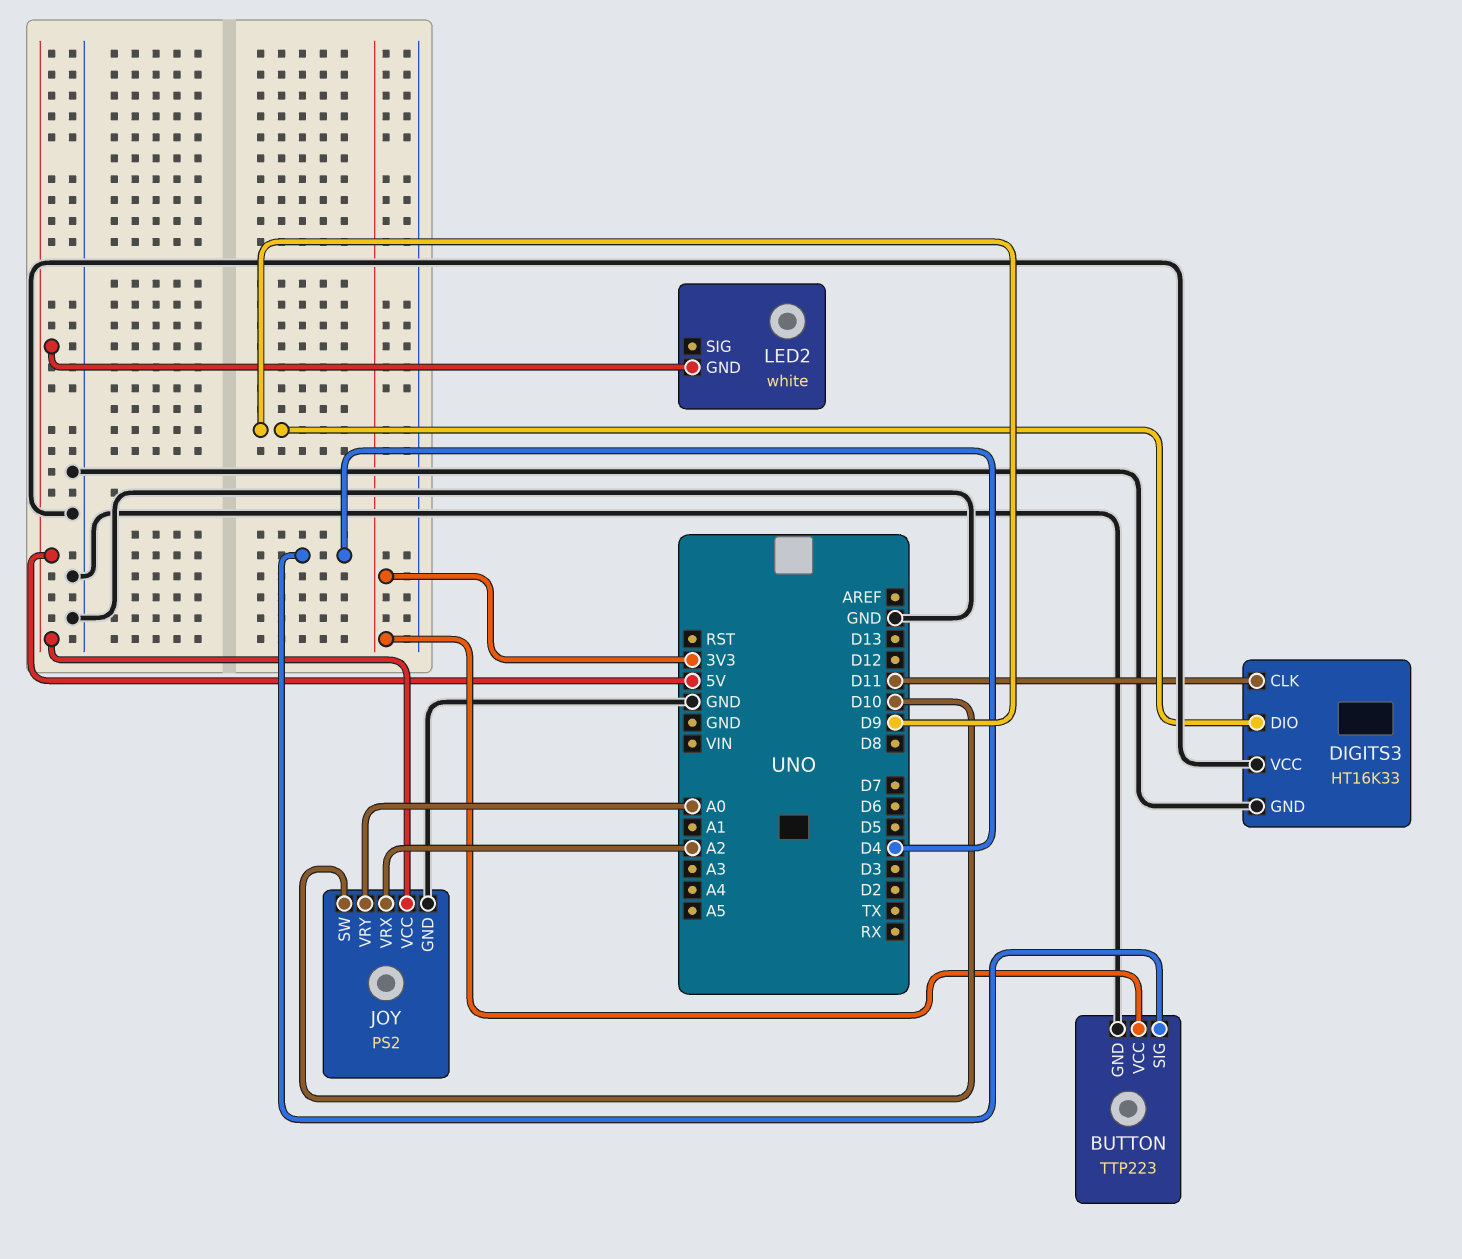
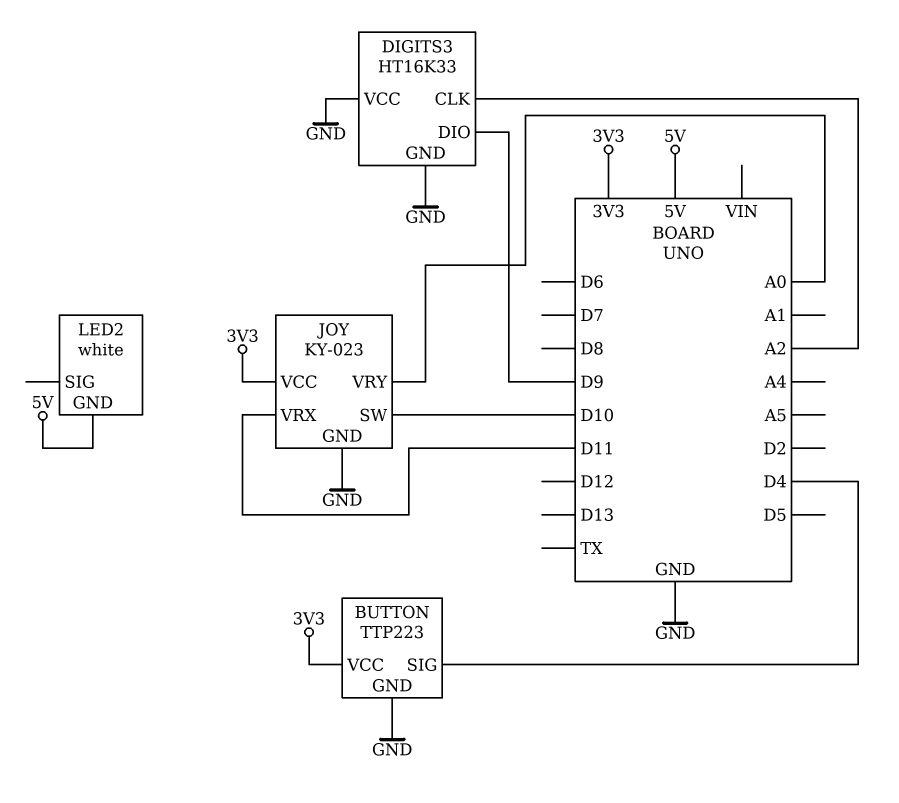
DIGITS3 pin CLK: D11 -> A2
JOY: PS2 -> KY-023
JOY pin VCC: 5V -> 3V3
JOY pin VRX: A2 -> D11

